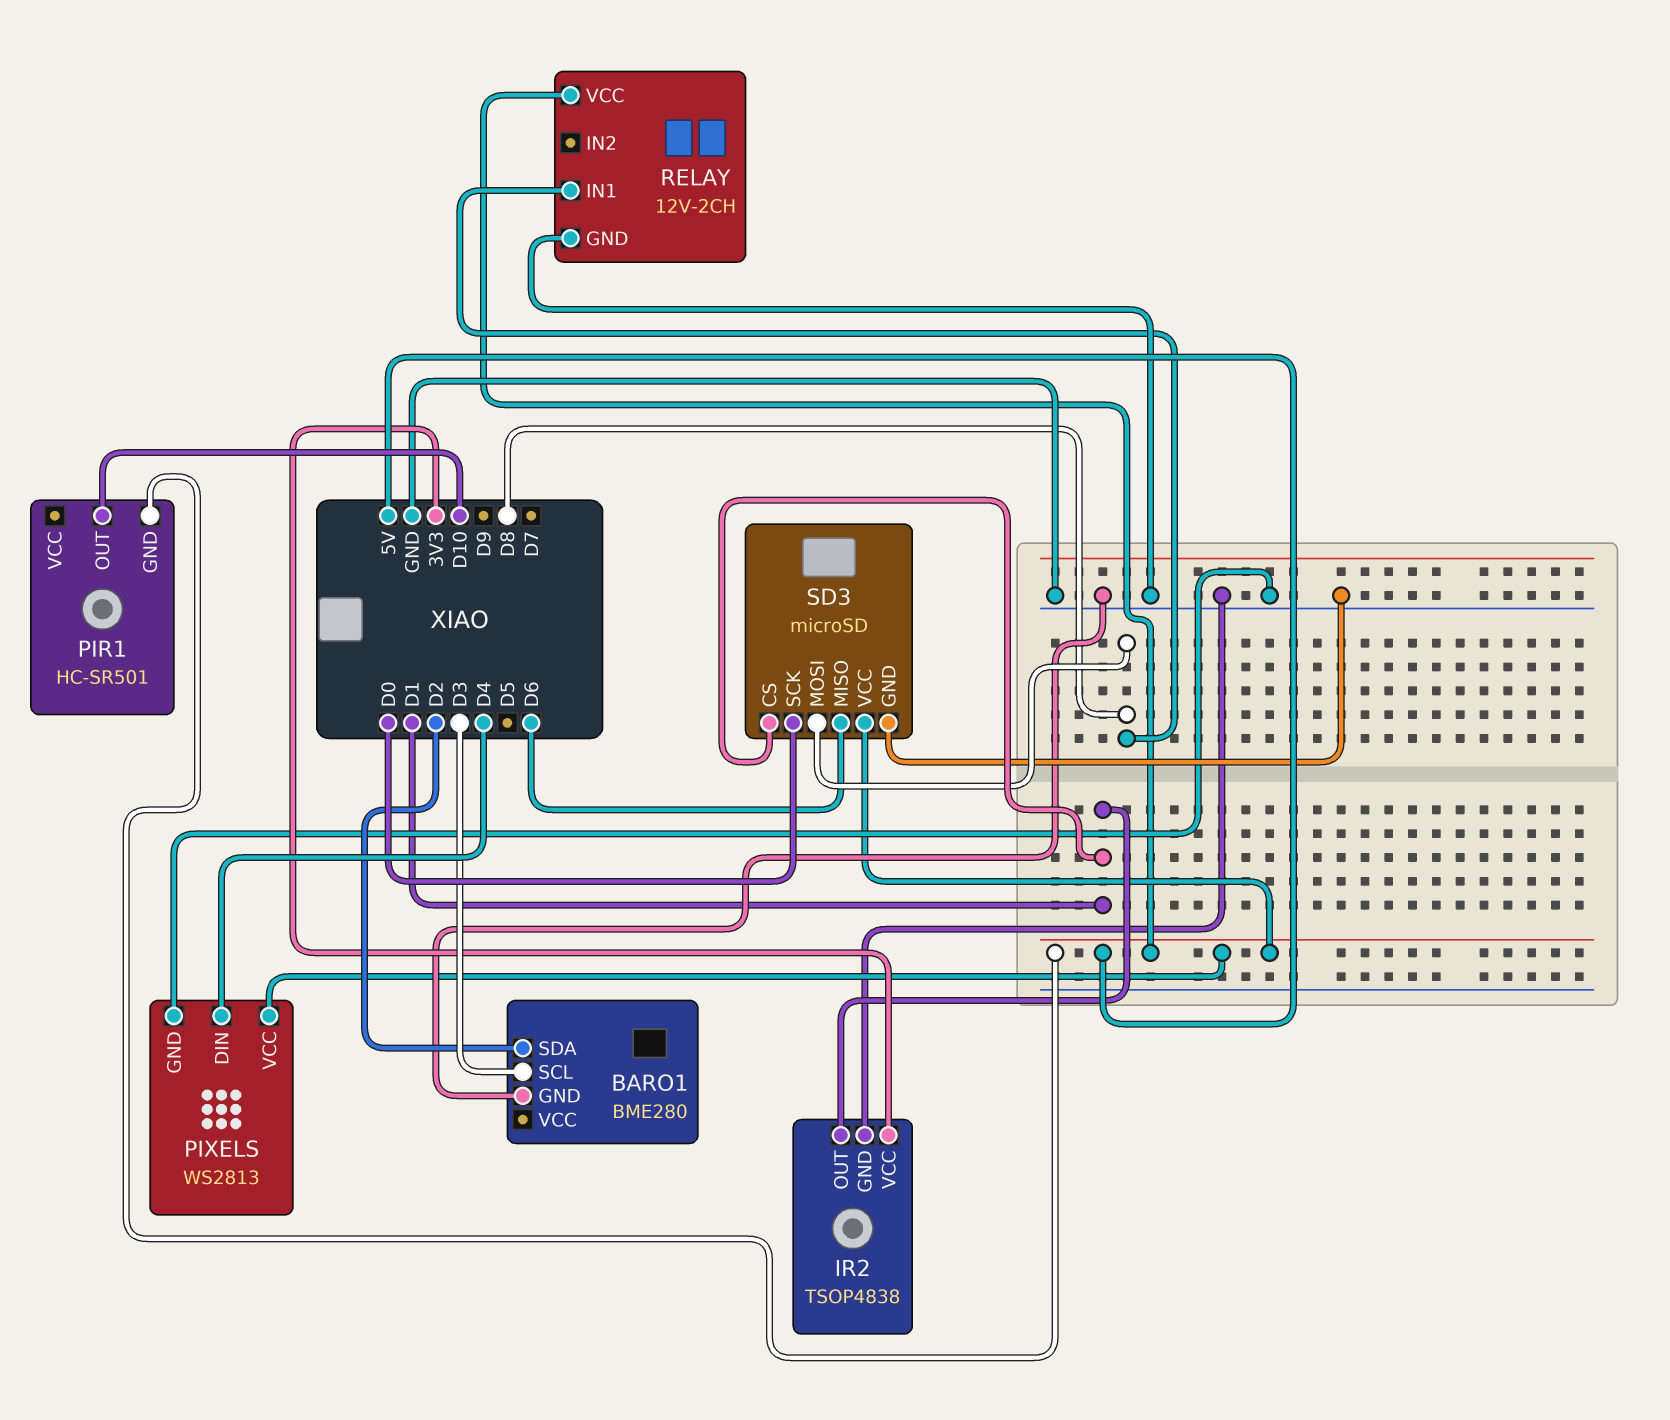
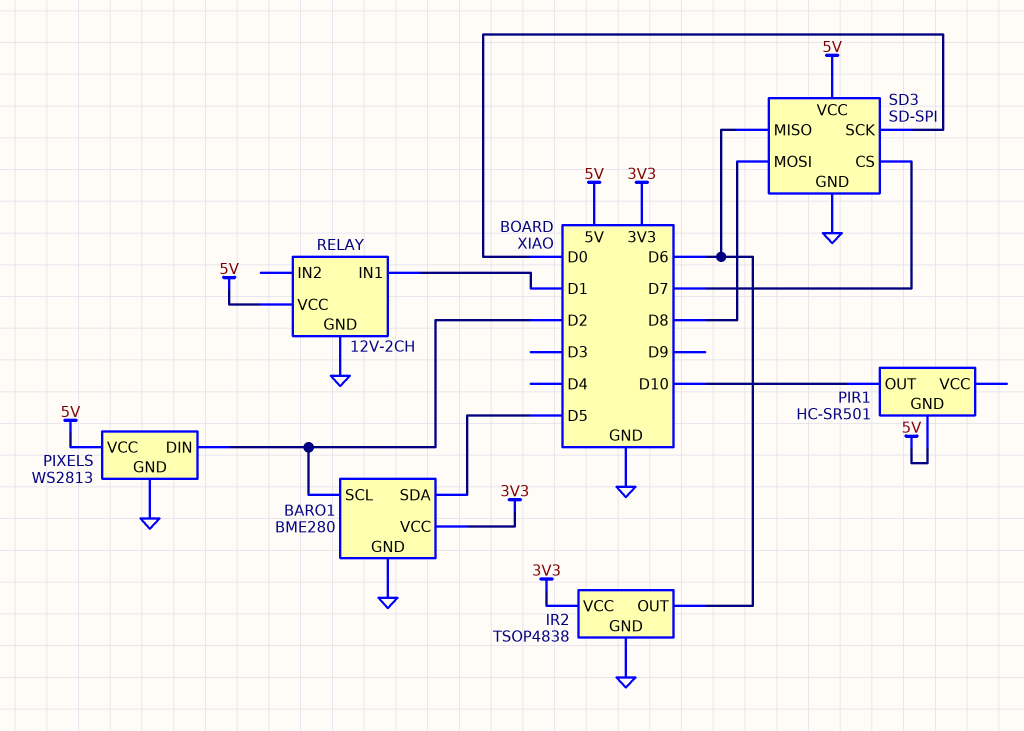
BARO1 pin SCL: D3 -> D2
BARO1 pin SDA: D2 -> D5
BARO1 pin VCC: none -> 3V3
IR2 pin OUT: D1 -> D6
PIXELS pin DIN: D4 -> D2
RELAY pin IN1: D8 -> D1
SD3: microSD -> SD-SPI
SD3 pin CS: D1 -> D7

